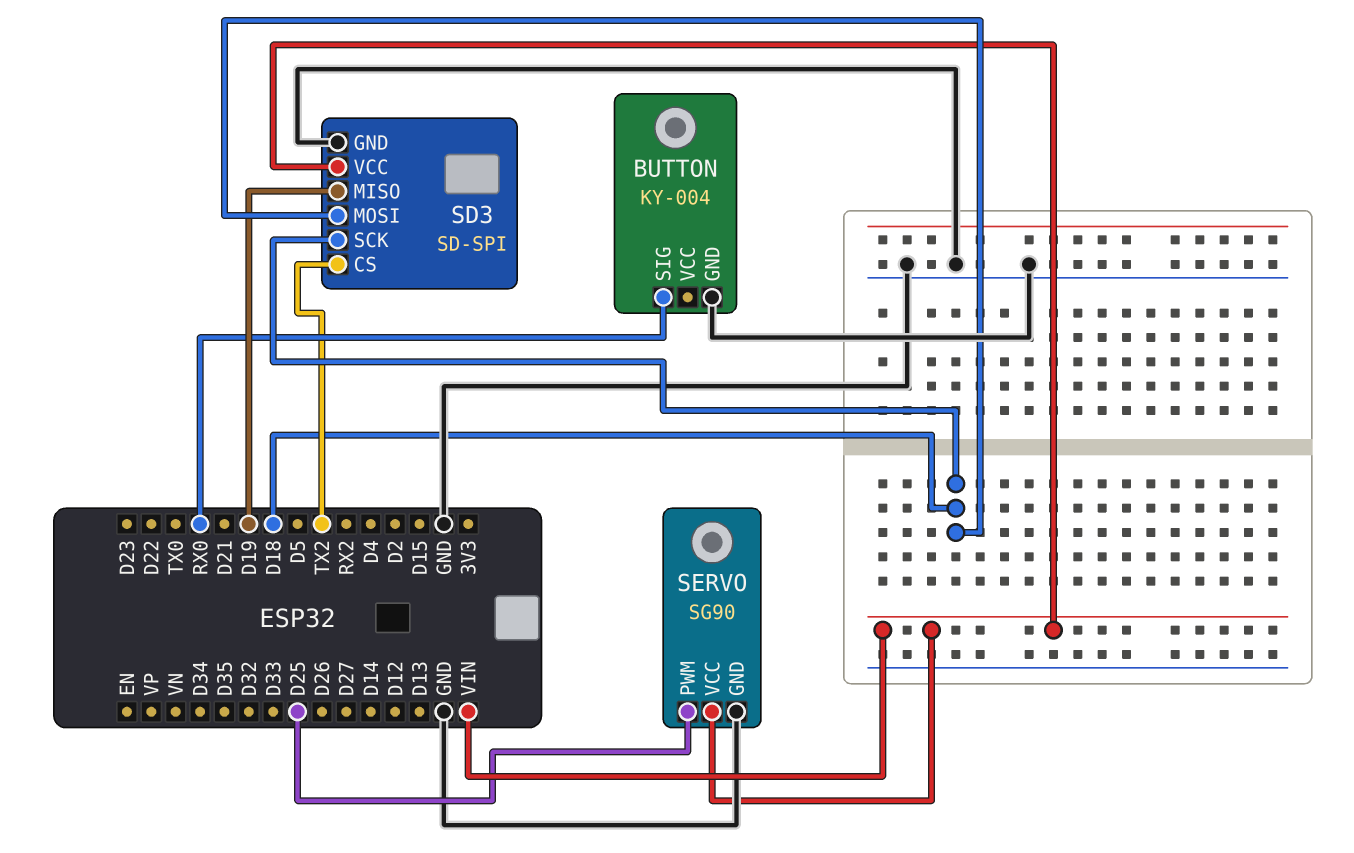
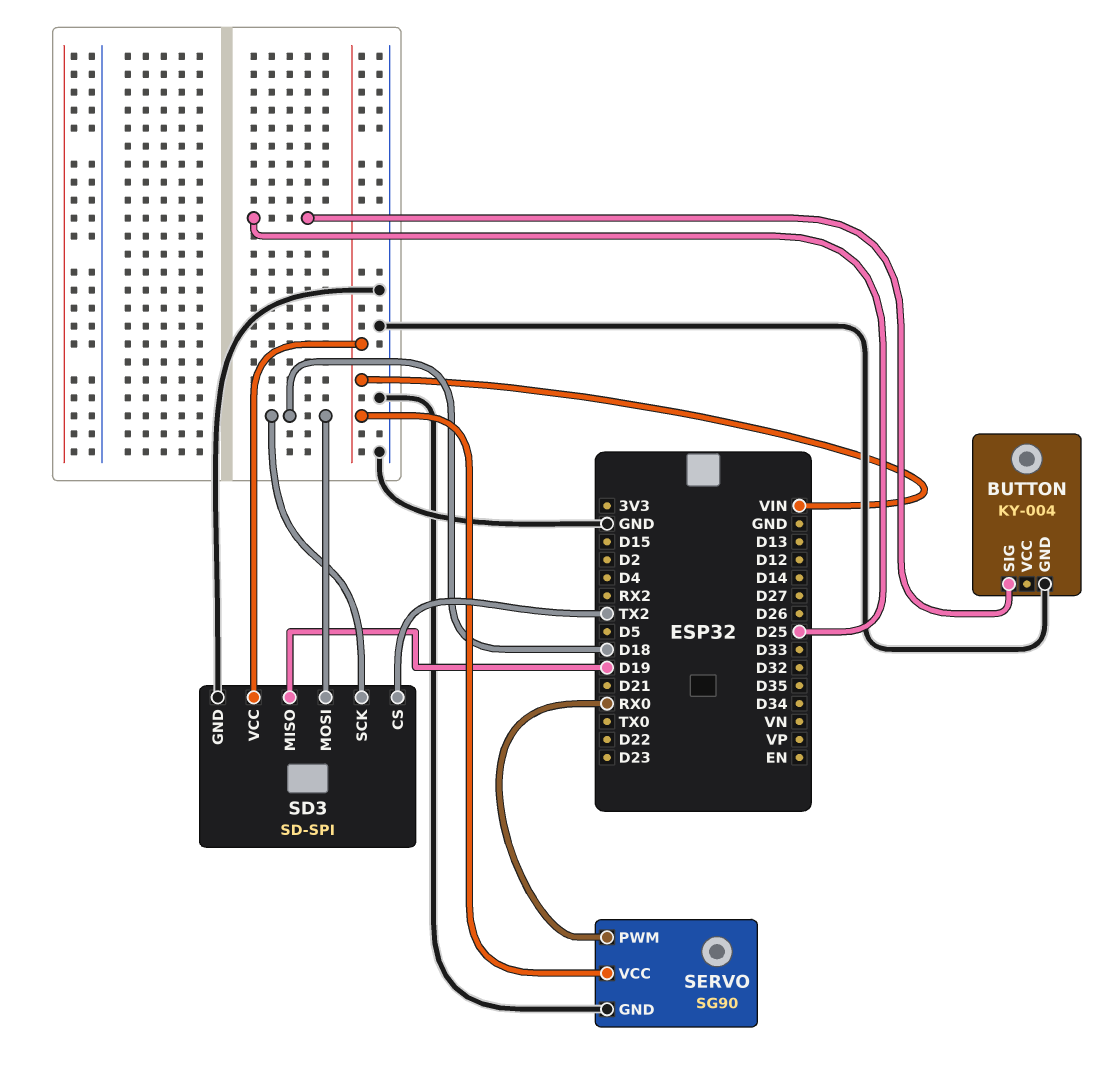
BUTTON pin SIG: RX0 -> D25
SERVO pin PWM: D25 -> RX0

